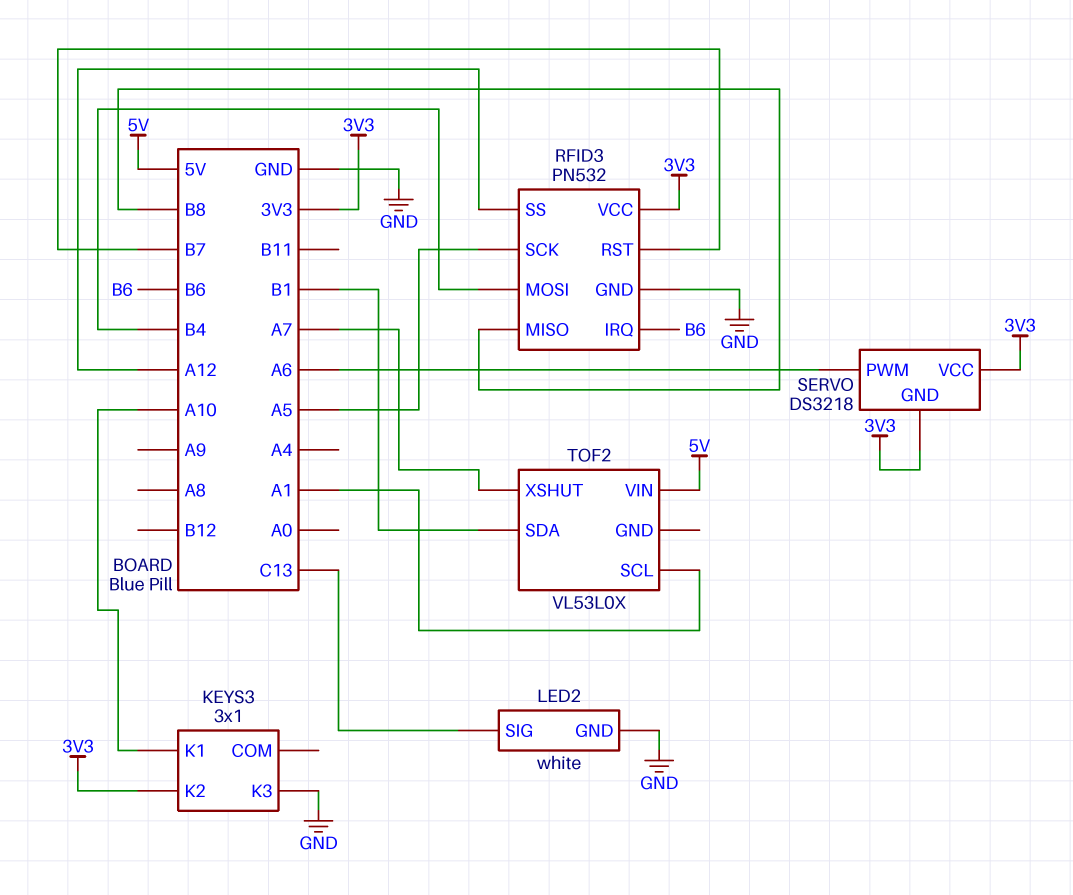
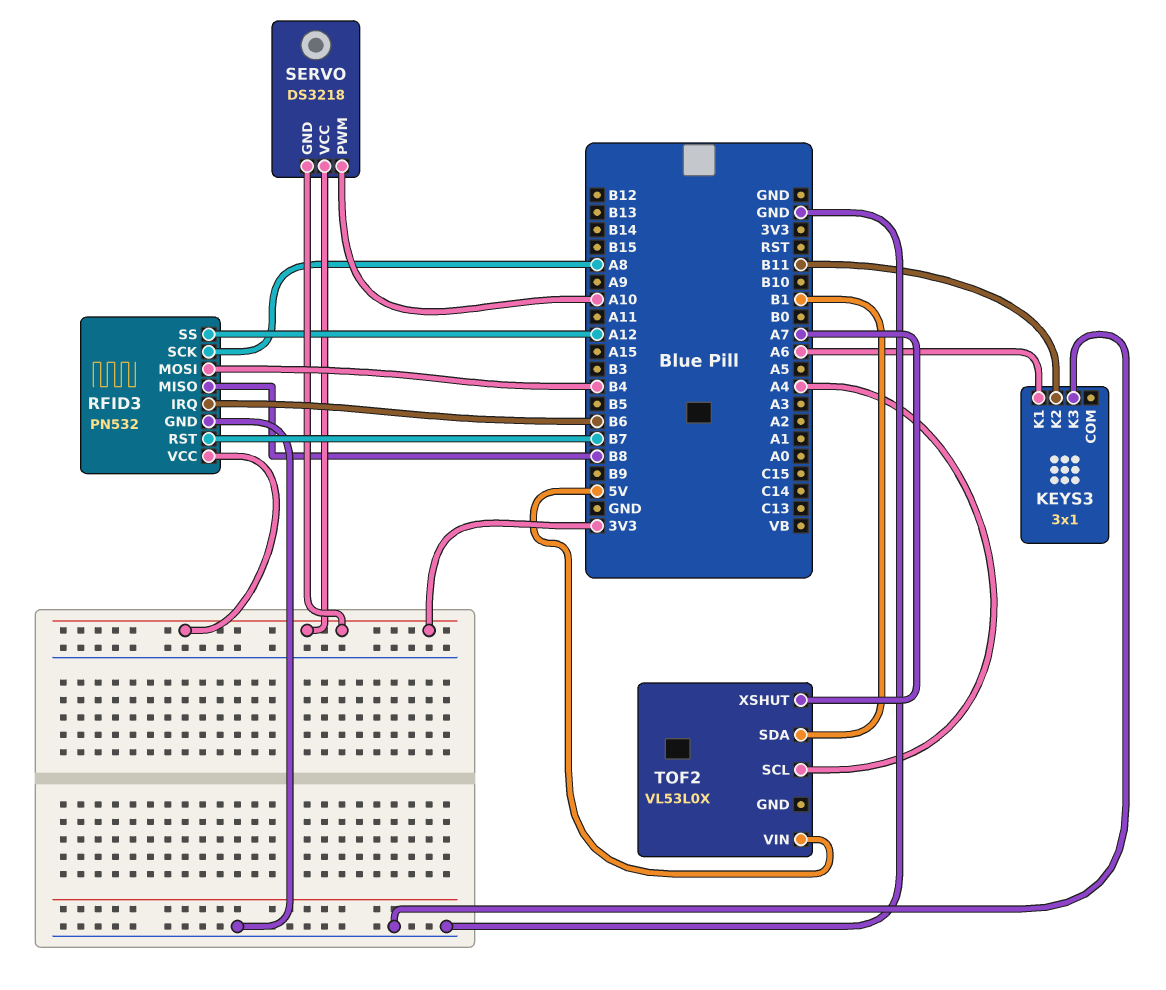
KEYS3 pin K1: A10 -> A6
KEYS3 pin K2: 3V3 -> B11
LED2: white -> none
LED2 pin GND: GND -> none
LED2 pin SIG: C13 -> none
RFID3 pin SCK: A5 -> A8
SERVO pin PWM: A6 -> A10
TOF2 pin SCL: A1 -> A4

